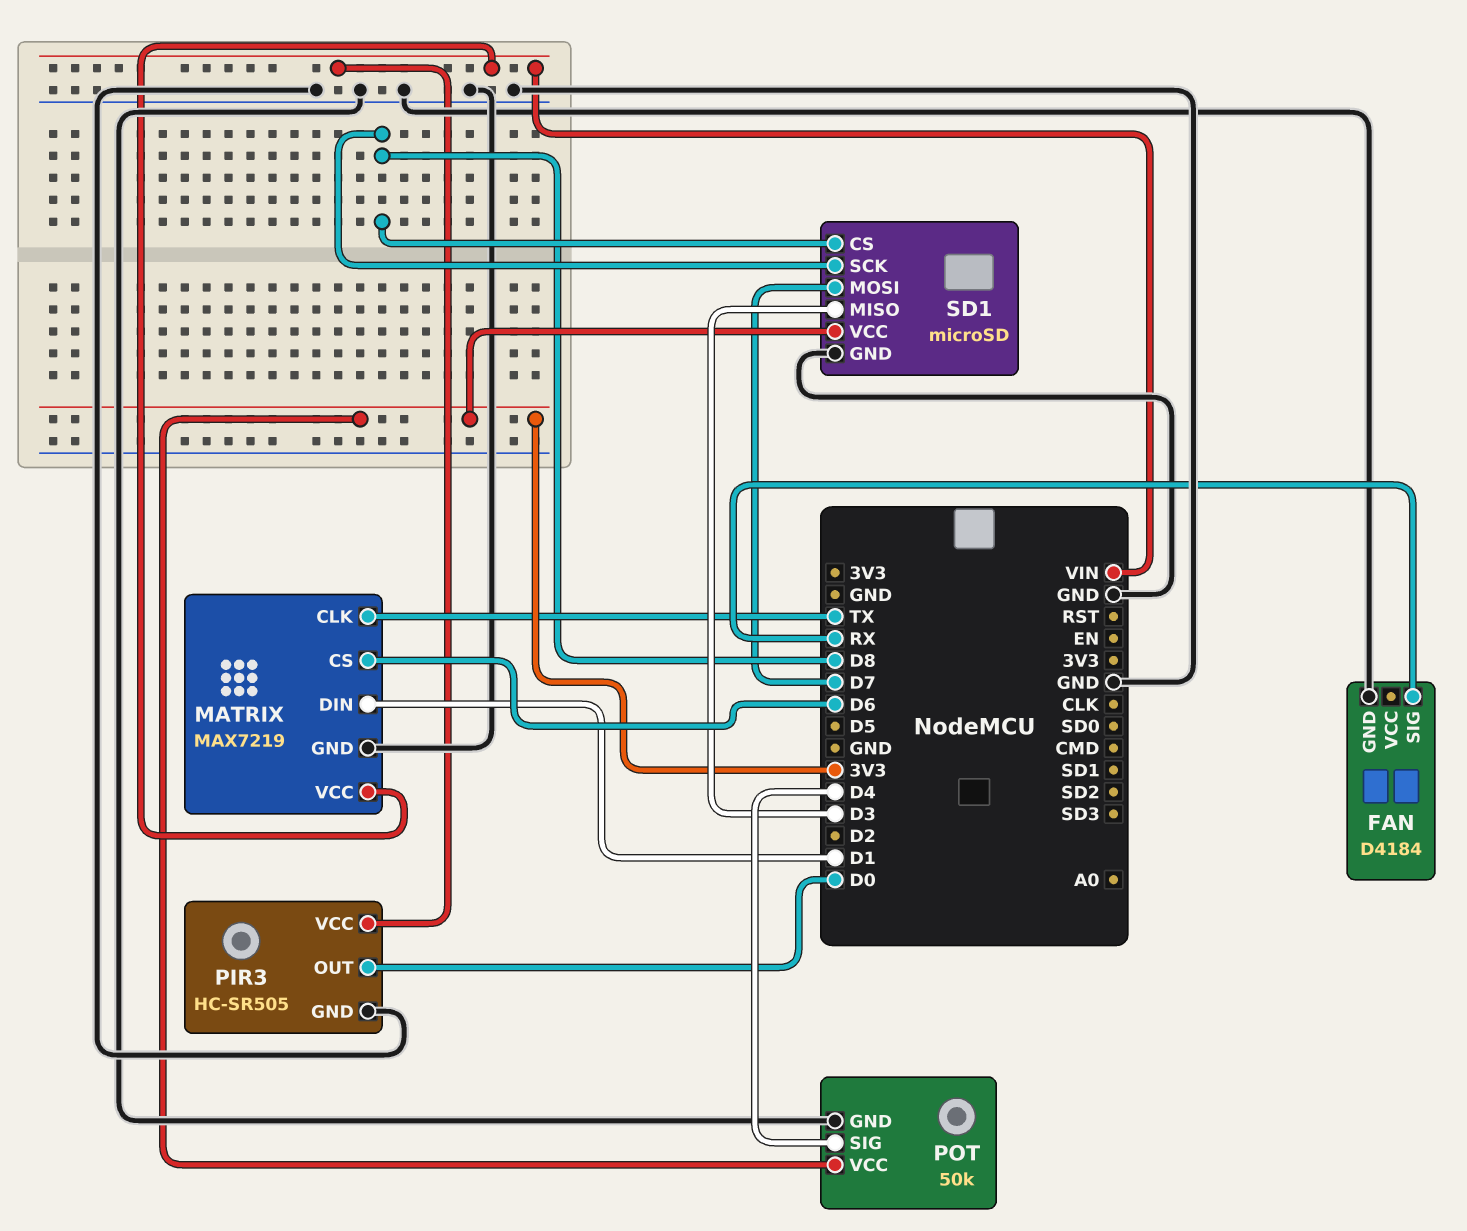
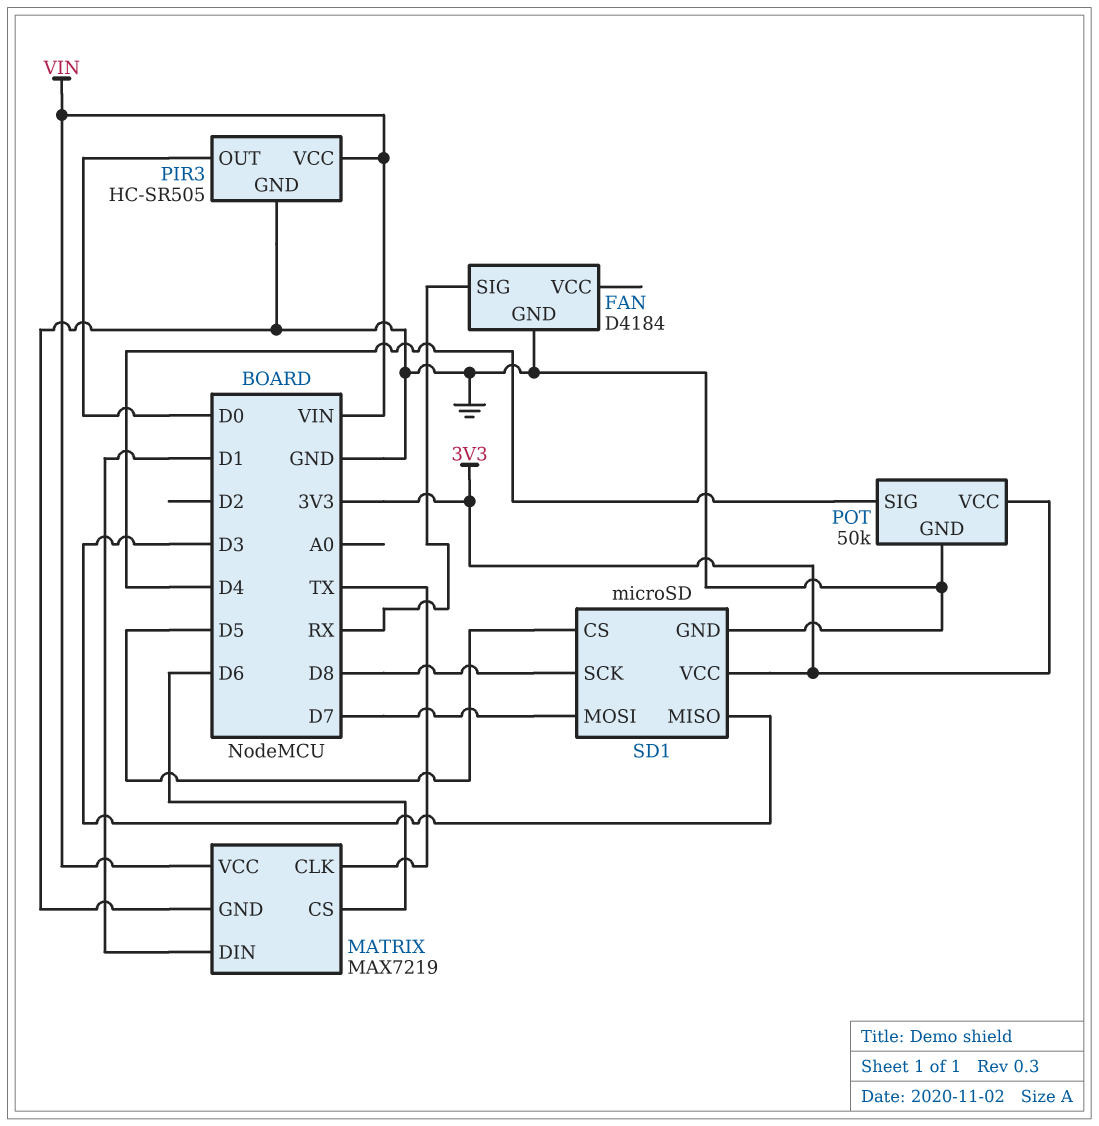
SD1 pin CS: D8 -> D5

